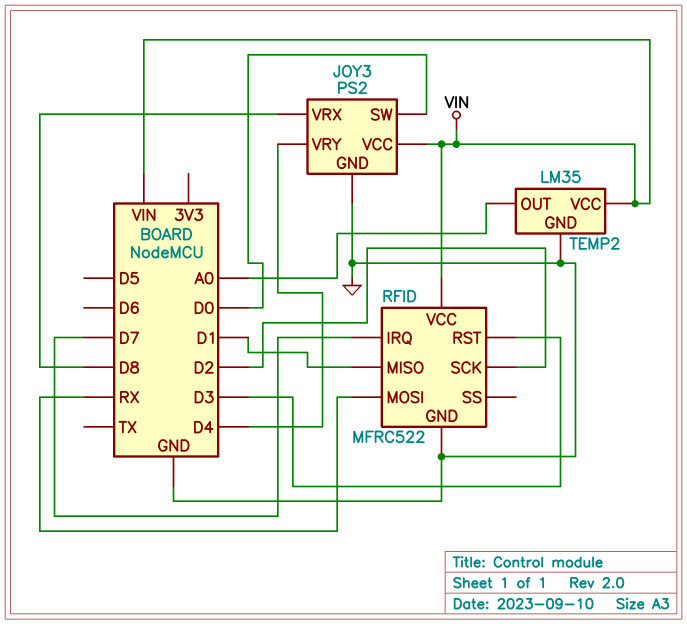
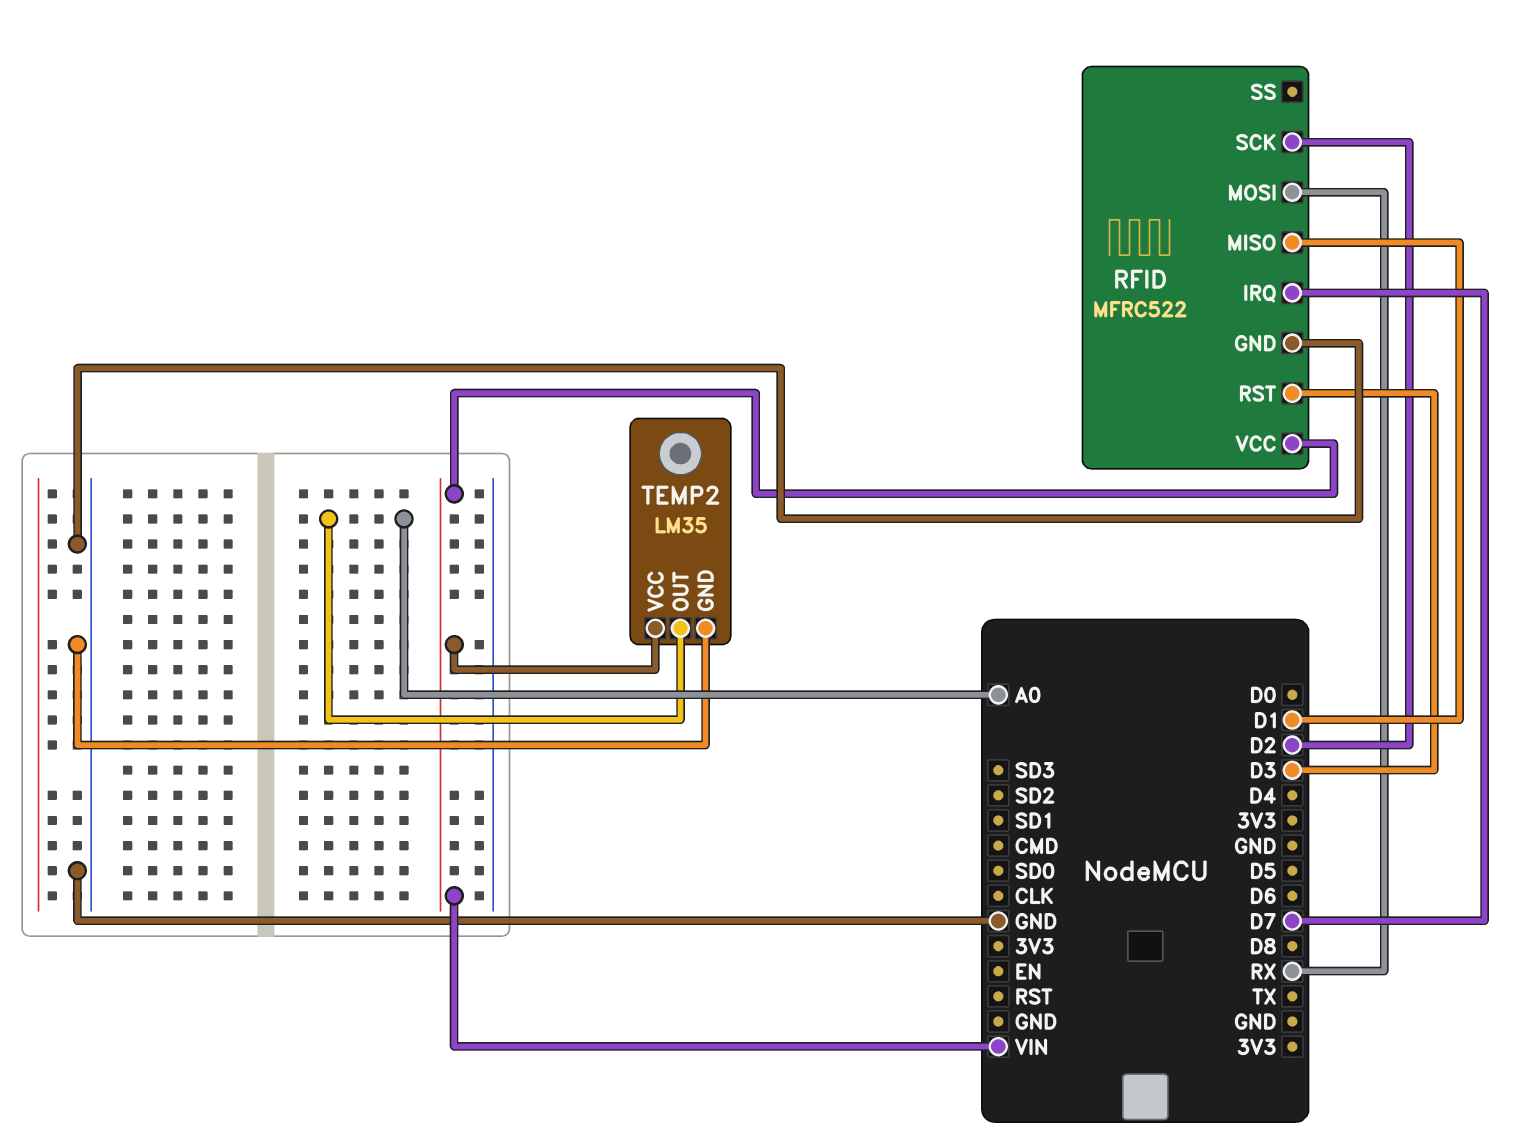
JOY3: PS2 -> none
JOY3 pin GND: GND -> none
JOY3 pin SW: D0 -> none
JOY3 pin VCC: VIN -> none
JOY3 pin VRX: D8 -> none
JOY3 pin VRY: D4 -> none

